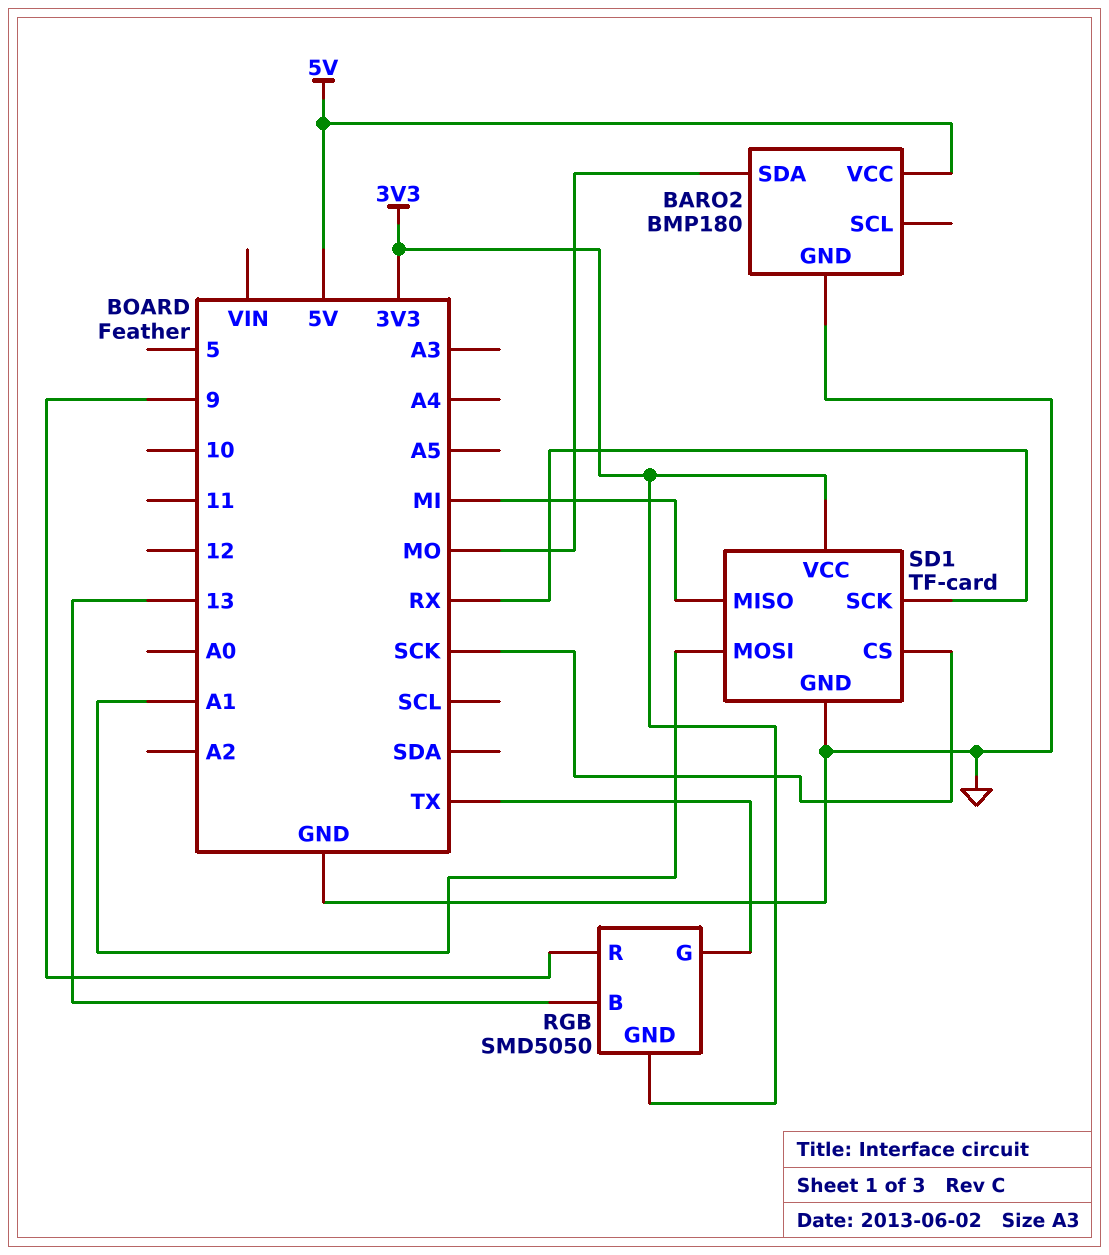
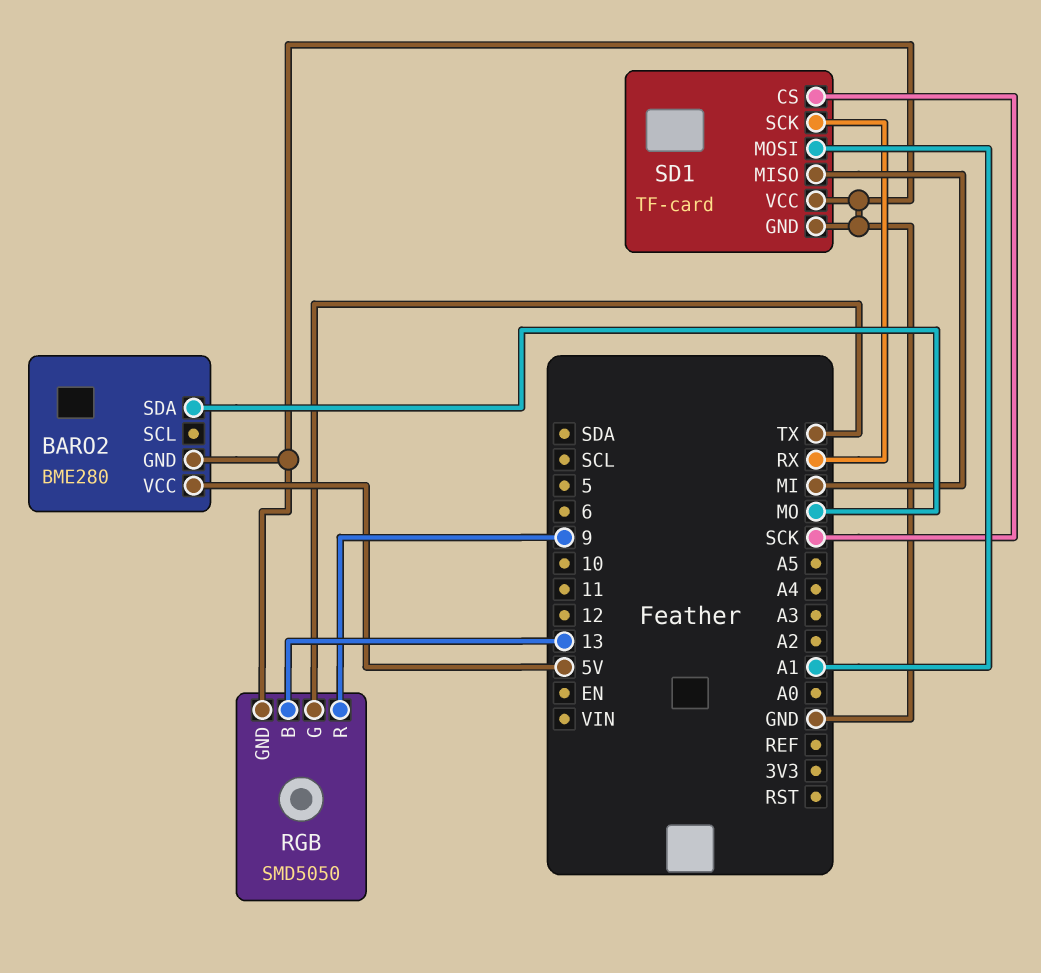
BARO2: BMP180 -> BME280
RGB pin GND: 3V3 -> GND
SD1 pin VCC: 3V3 -> GND

